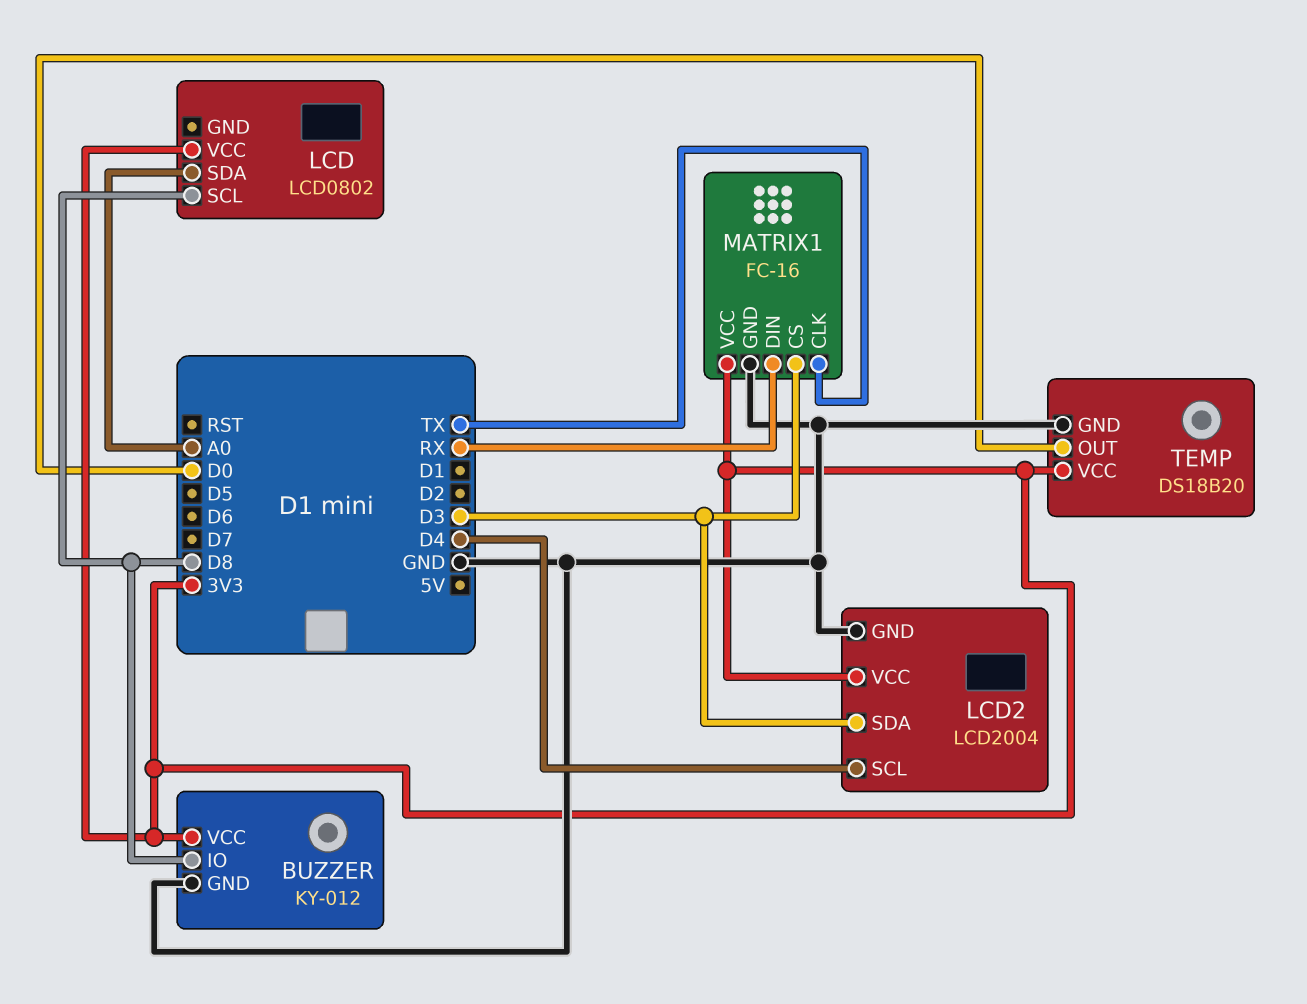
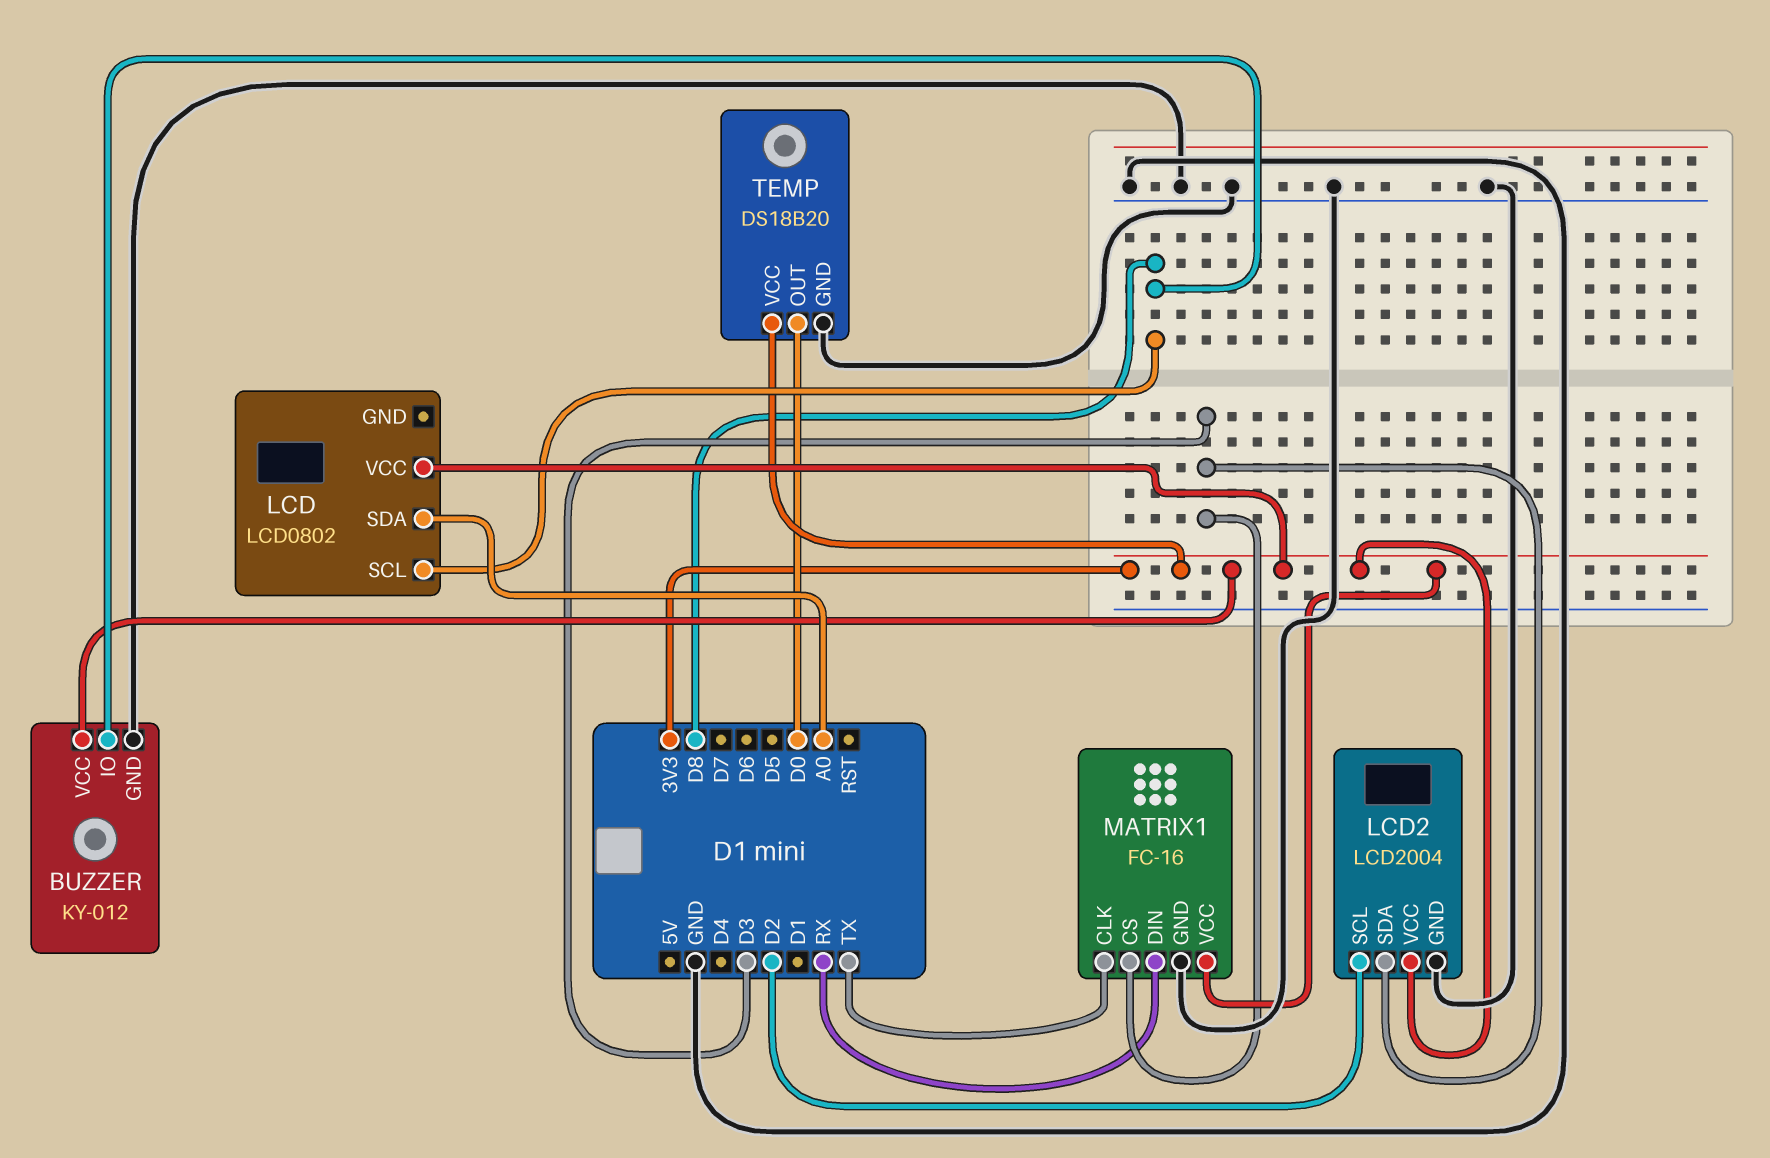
LCD2 pin SCL: D4 -> D2

